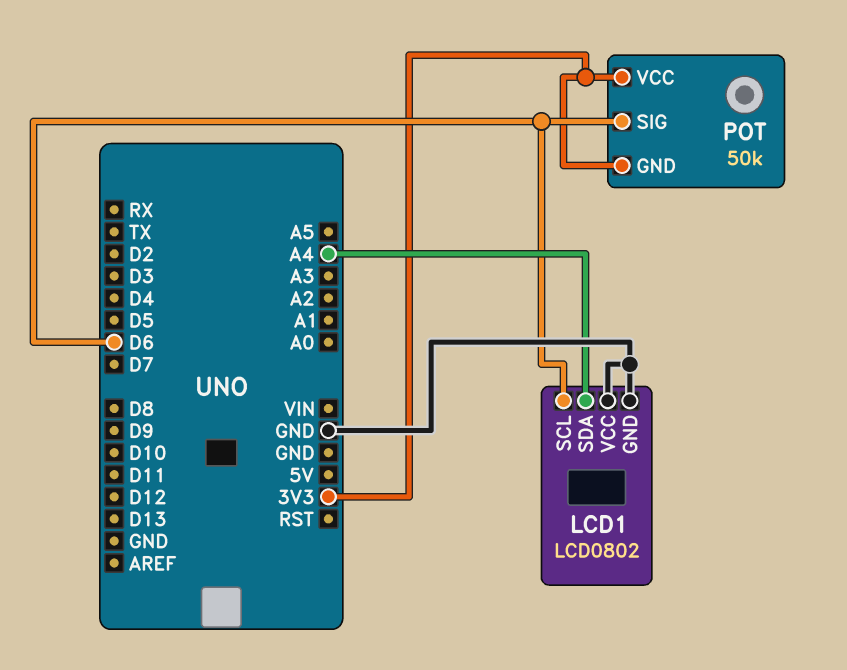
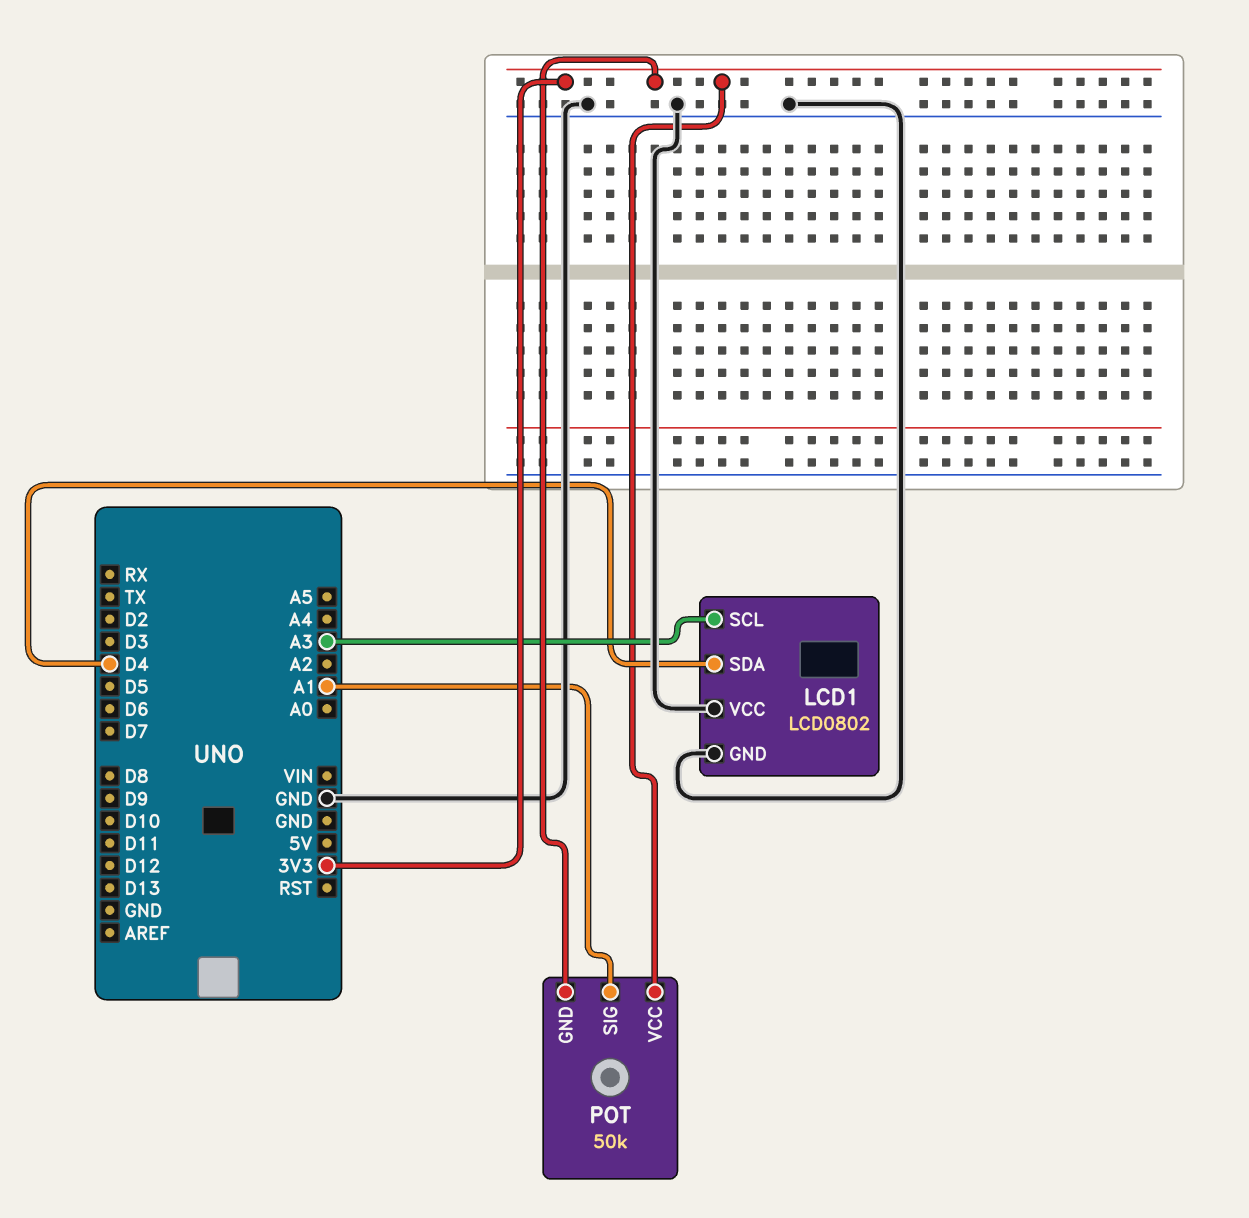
LCD1 pin SCL: D6 -> A3
LCD1 pin SDA: A4 -> D4
POT pin SIG: D6 -> A1

